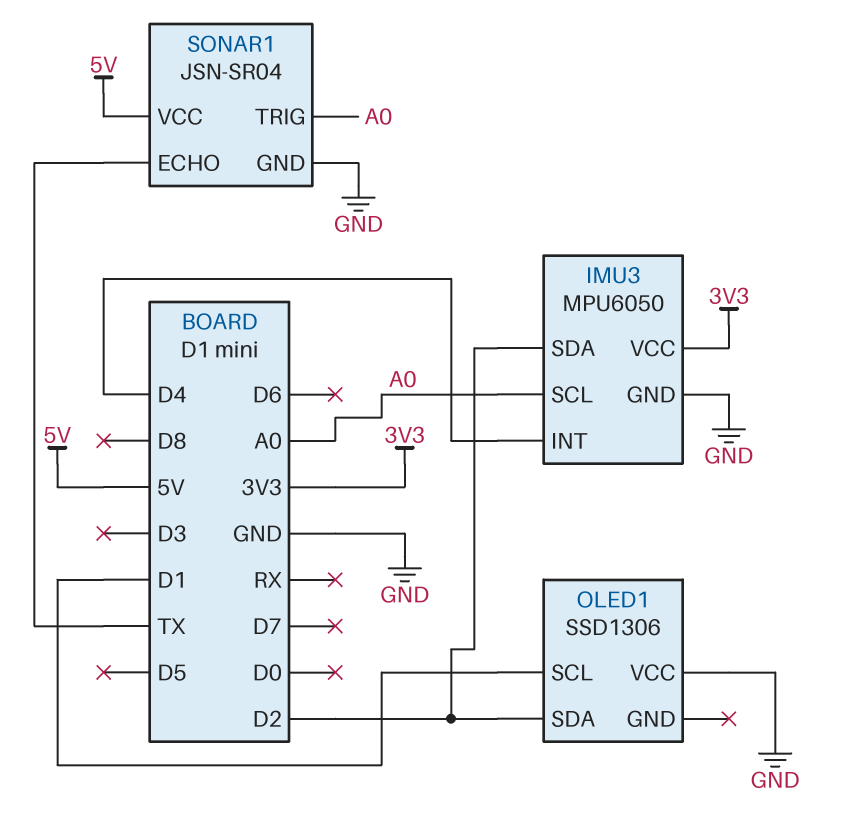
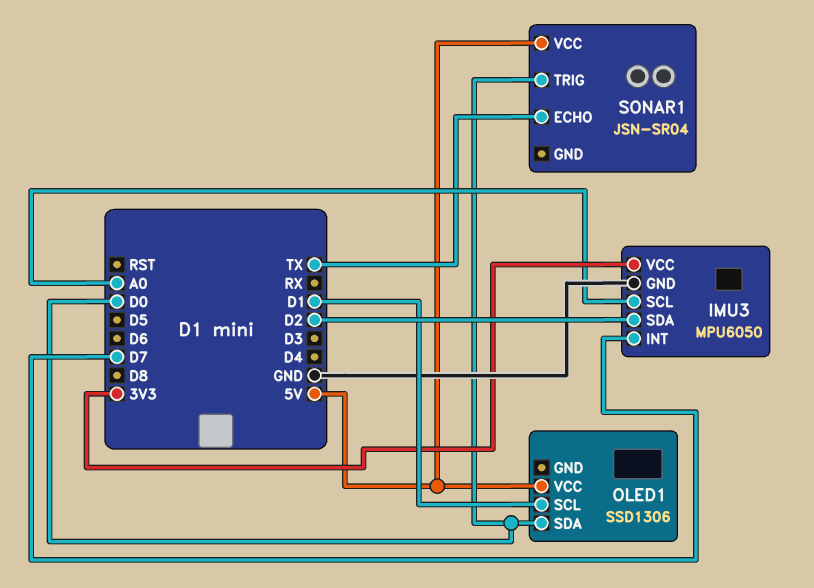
IMU3 pin INT: D4 -> D7
OLED1 pin SDA: D2 -> D0
OLED1 pin VCC: GND -> 5V
SONAR1 pin GND: GND -> none
SONAR1 pin TRIG: A0 -> D0

